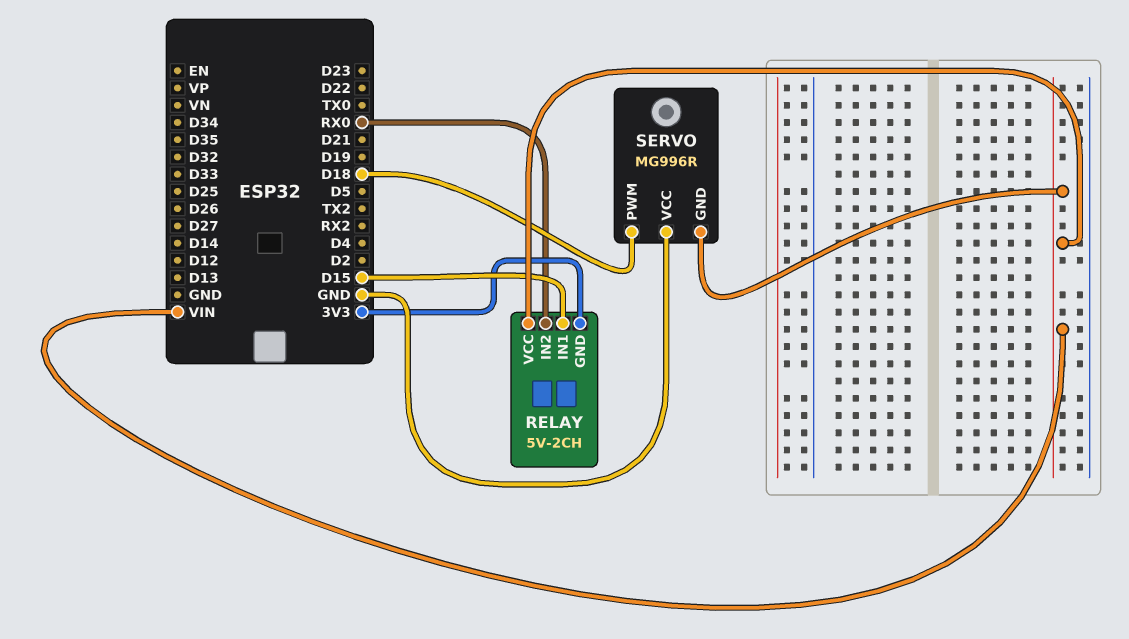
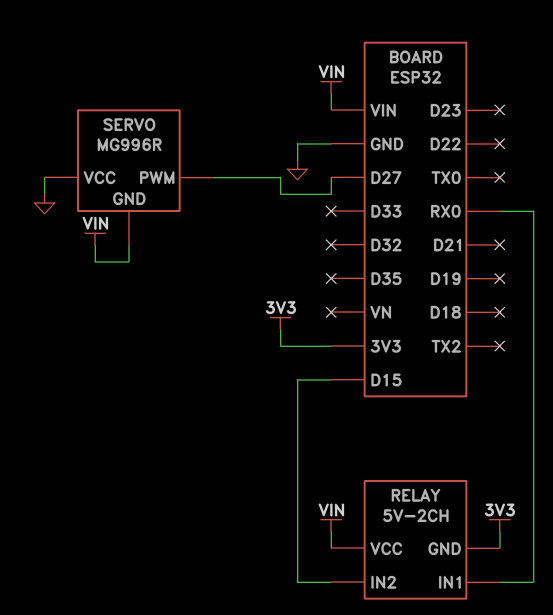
RELAY pin IN1: D15 -> RX0
RELAY pin IN2: RX0 -> D15
SERVO pin PWM: D18 -> D27

